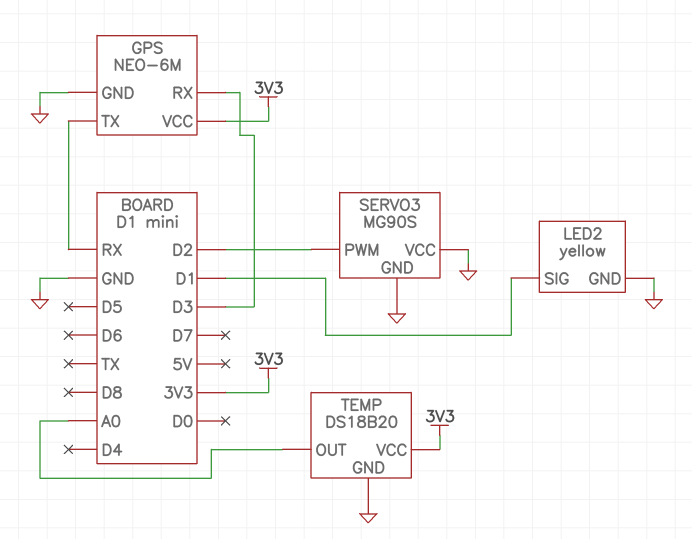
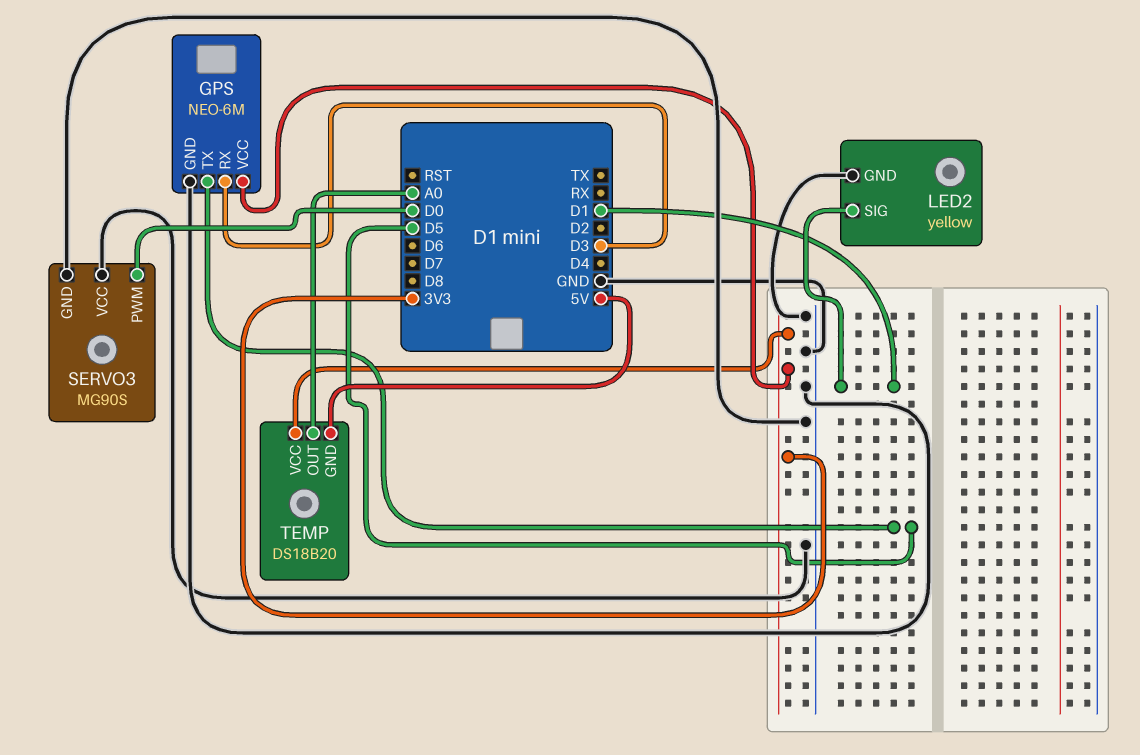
GPS pin TX: RX -> D5
SERVO3 pin PWM: D2 -> D0
TEMP pin GND: GND -> 5V

